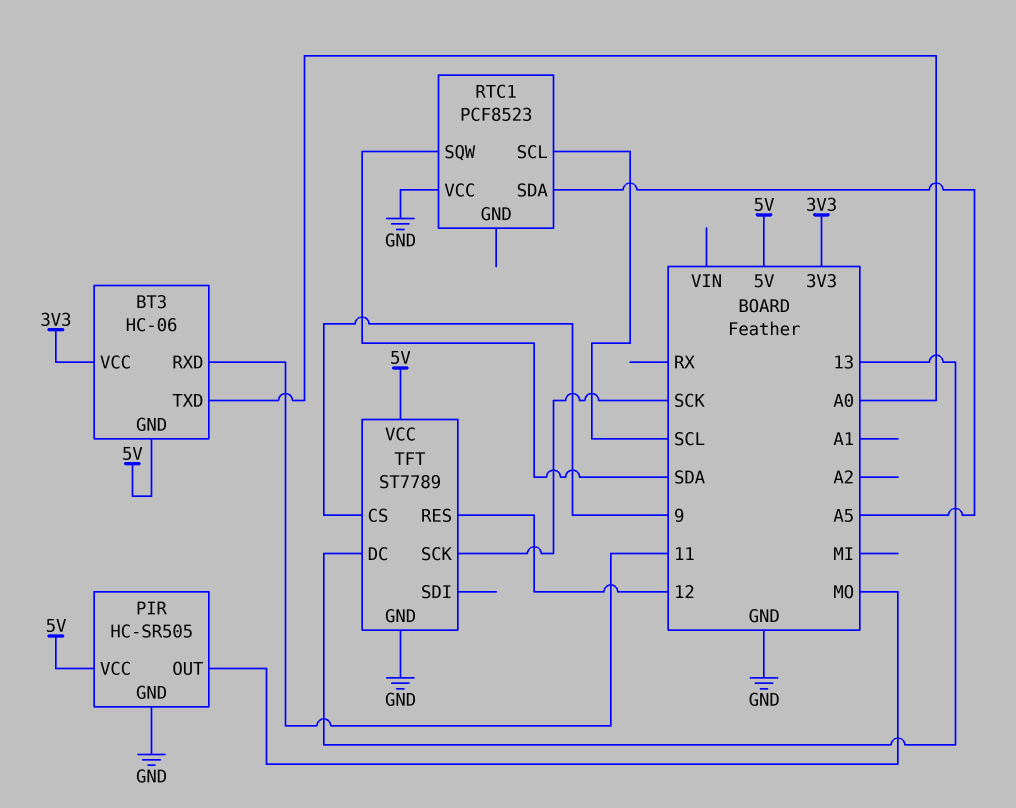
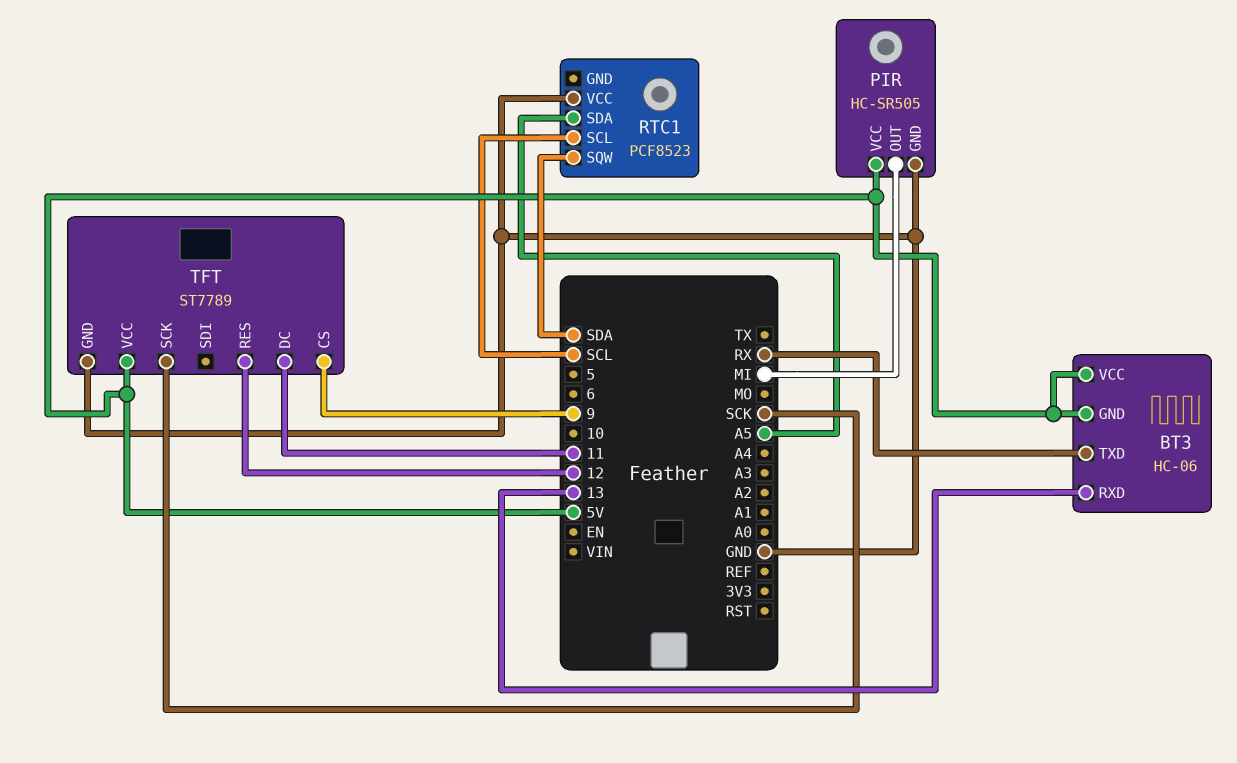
BT3 pin RXD: 11 -> 13
BT3 pin TXD: A0 -> RX
BT3 pin VCC: 3V3 -> 5V
PIR pin OUT: MO -> MI
TFT pin DC: 13 -> 11

